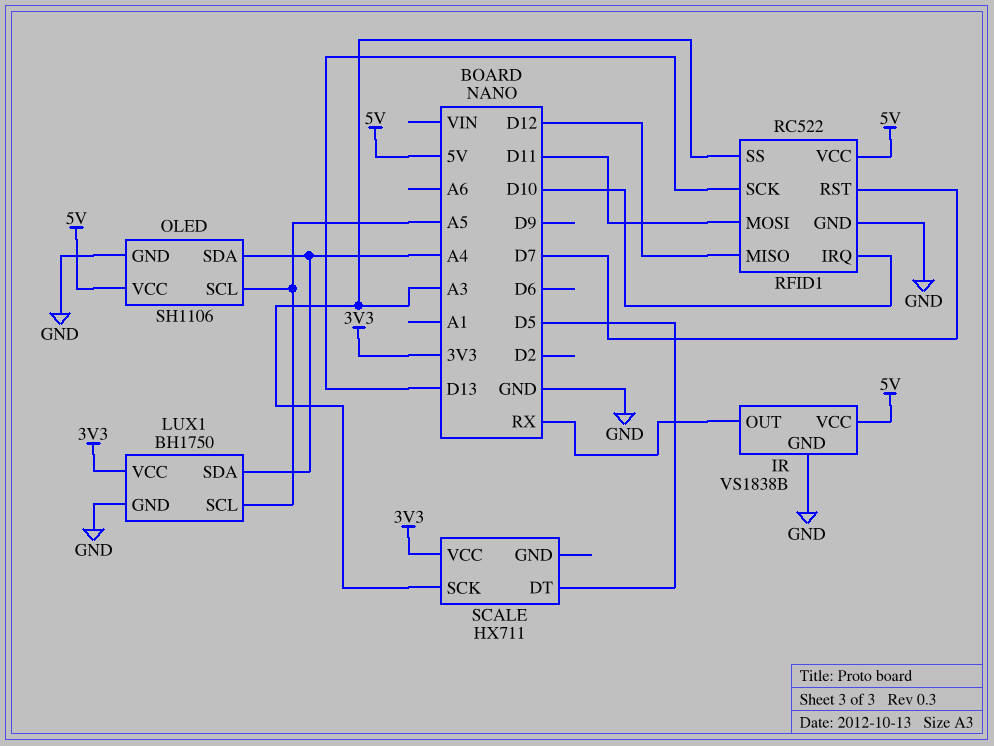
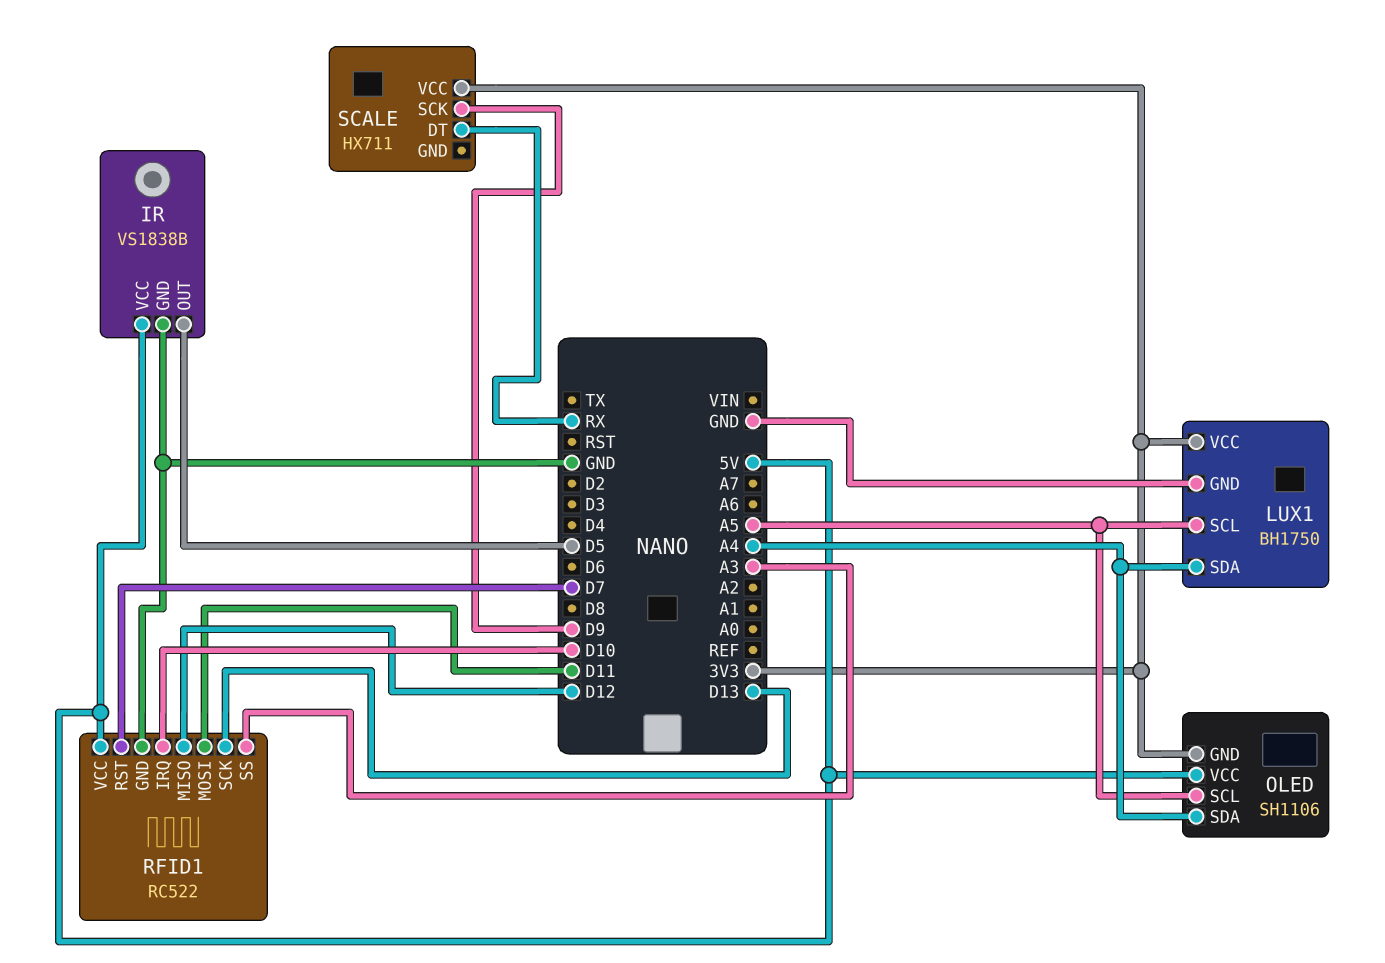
IR pin OUT: RX -> D5
OLED pin GND: GND -> 3V3
SCALE pin DT: D5 -> RX
SCALE pin SCK: A3 -> D9

